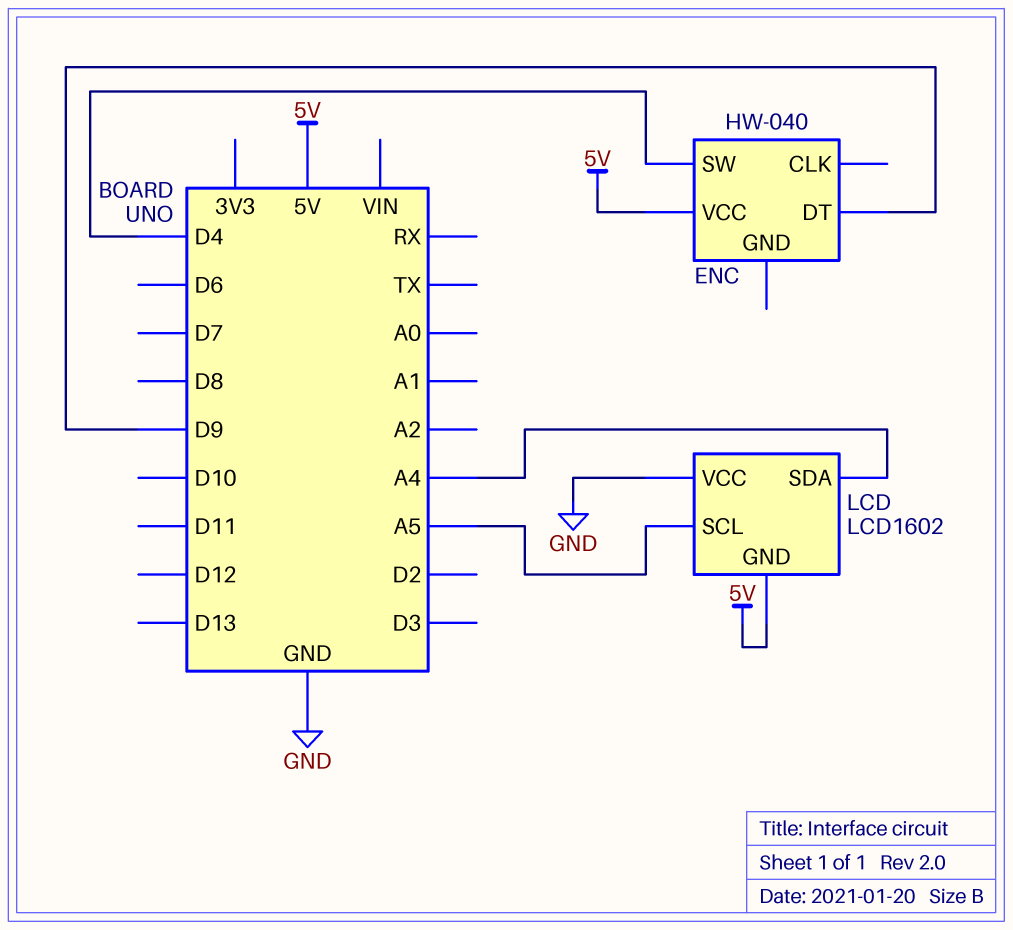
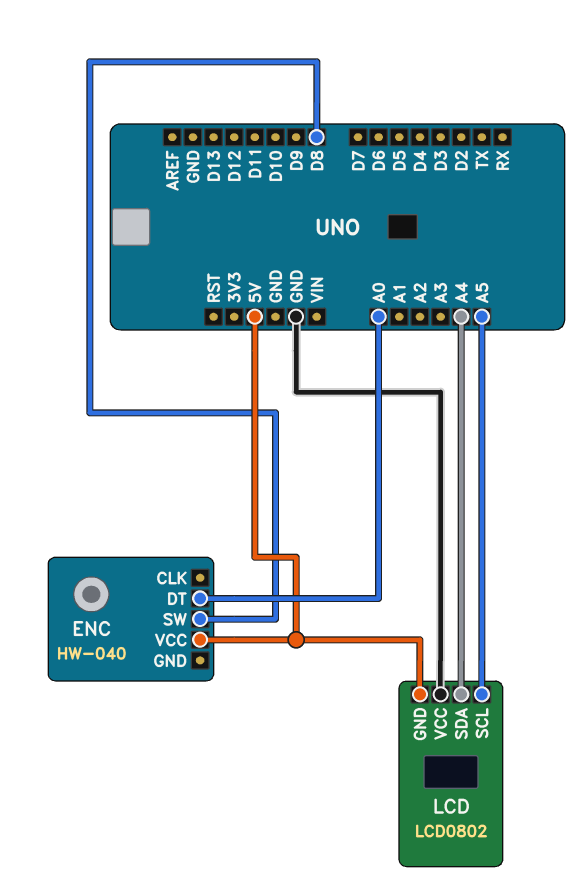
ENC pin DT: D9 -> A0
ENC pin SW: D4 -> D8
LCD: LCD1602 -> LCD0802

